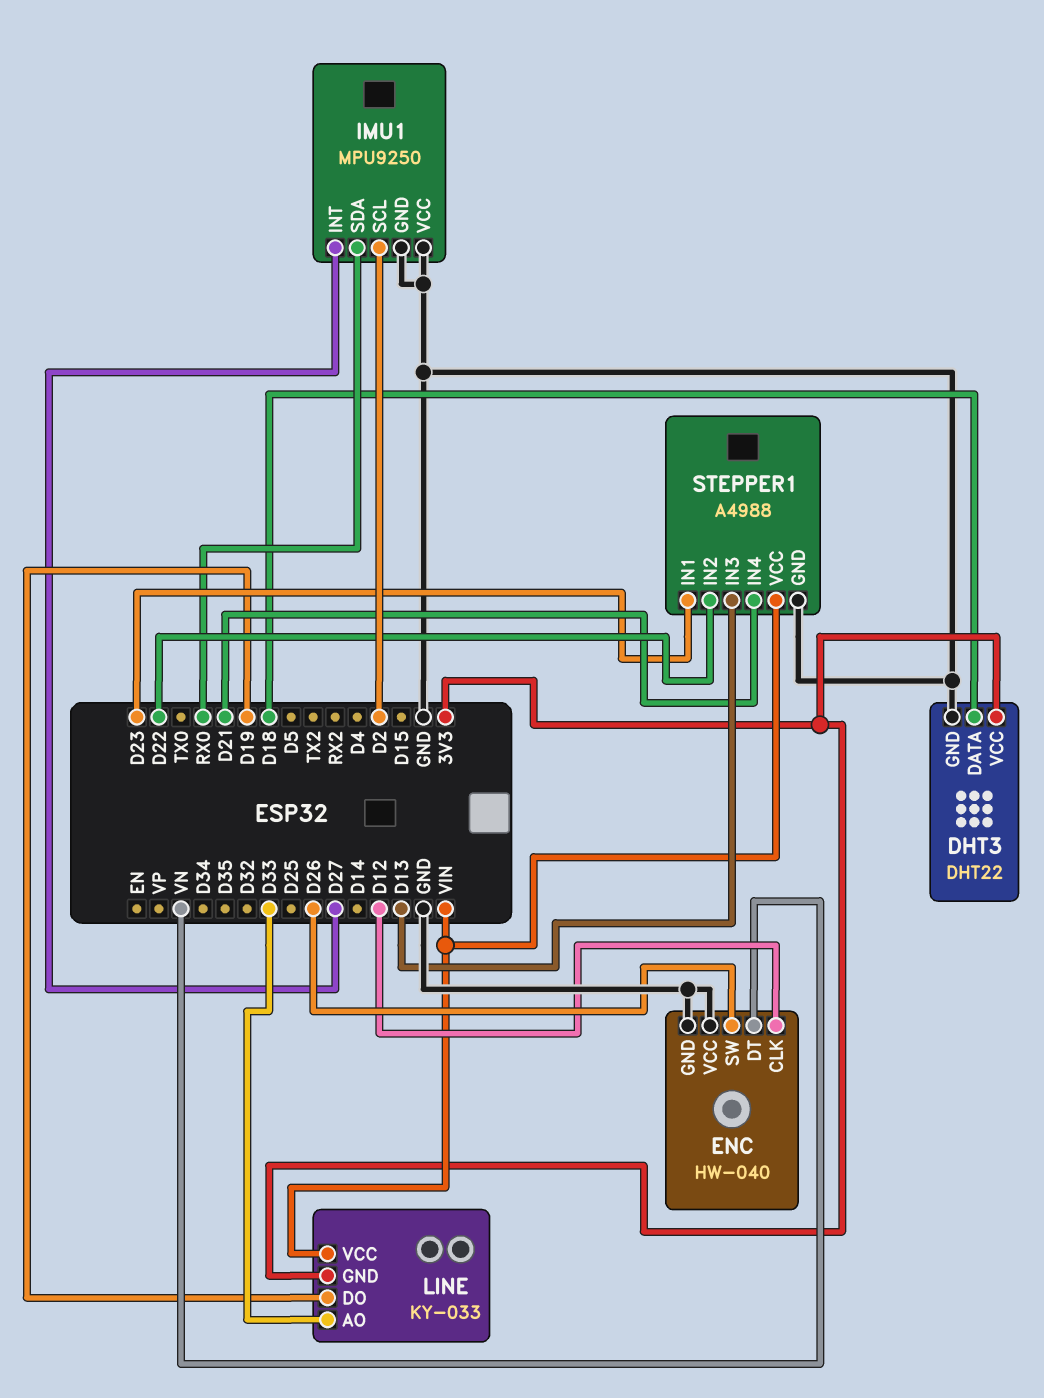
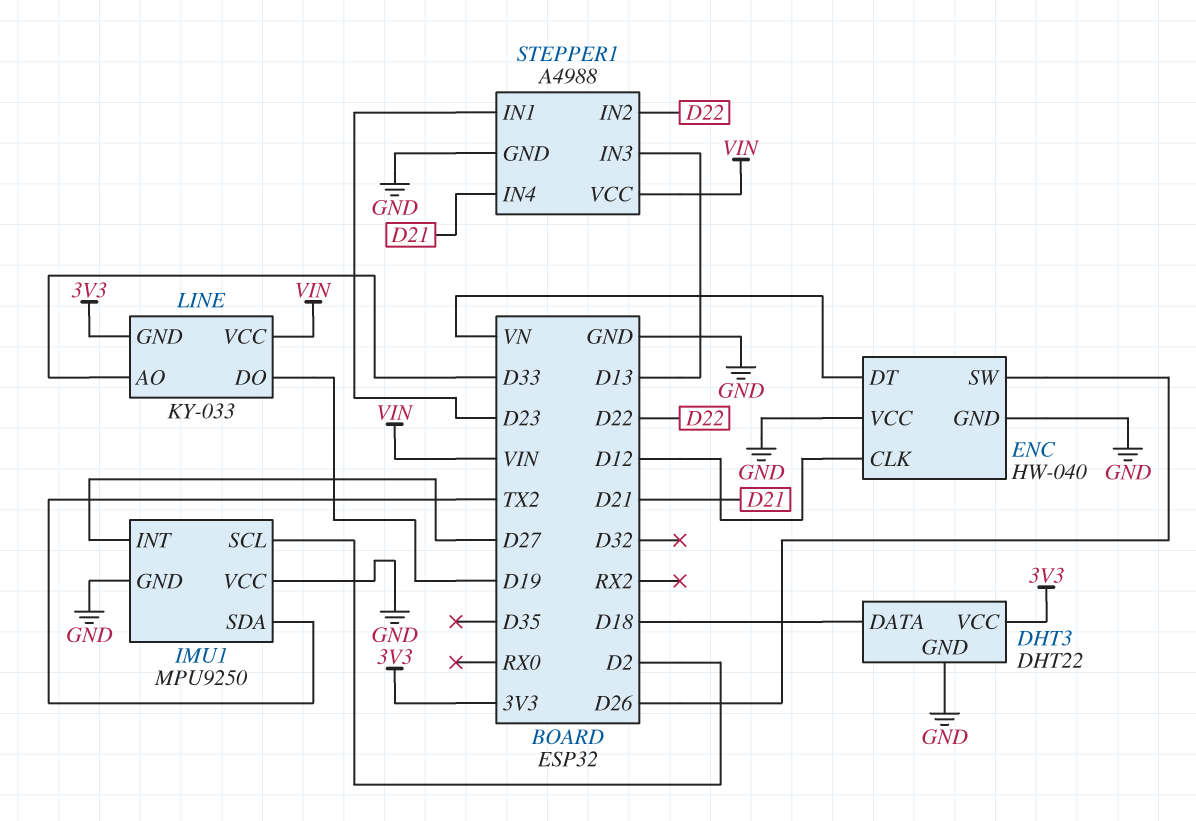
IMU1 pin SDA: RX0 -> TX2

